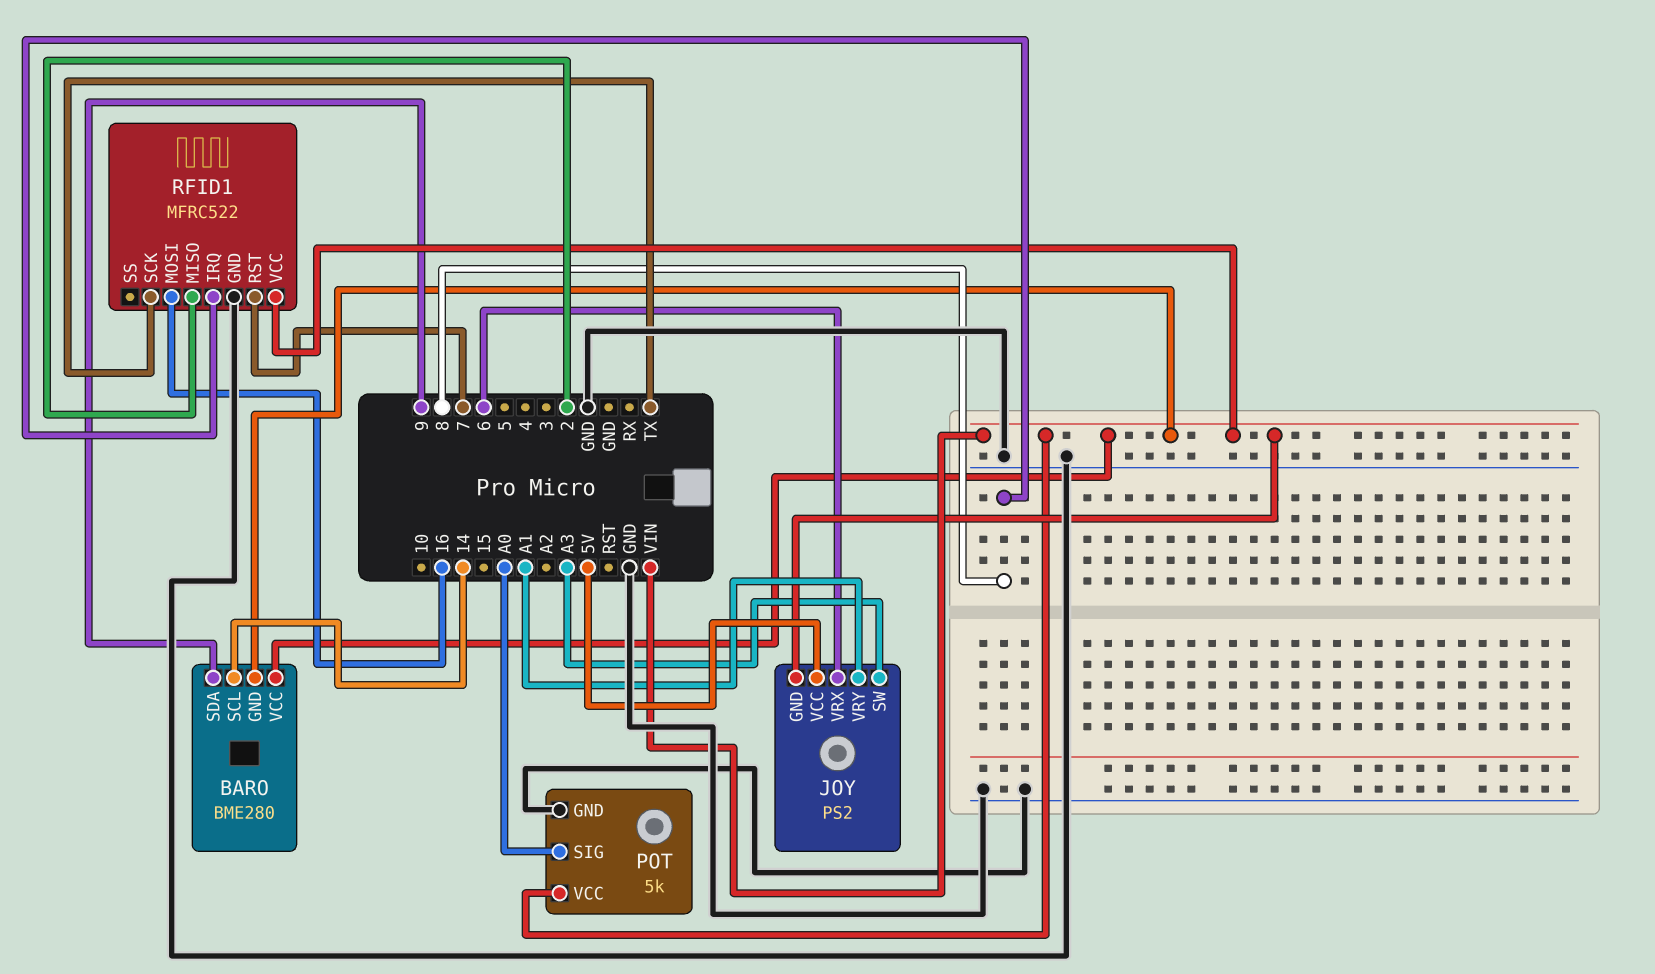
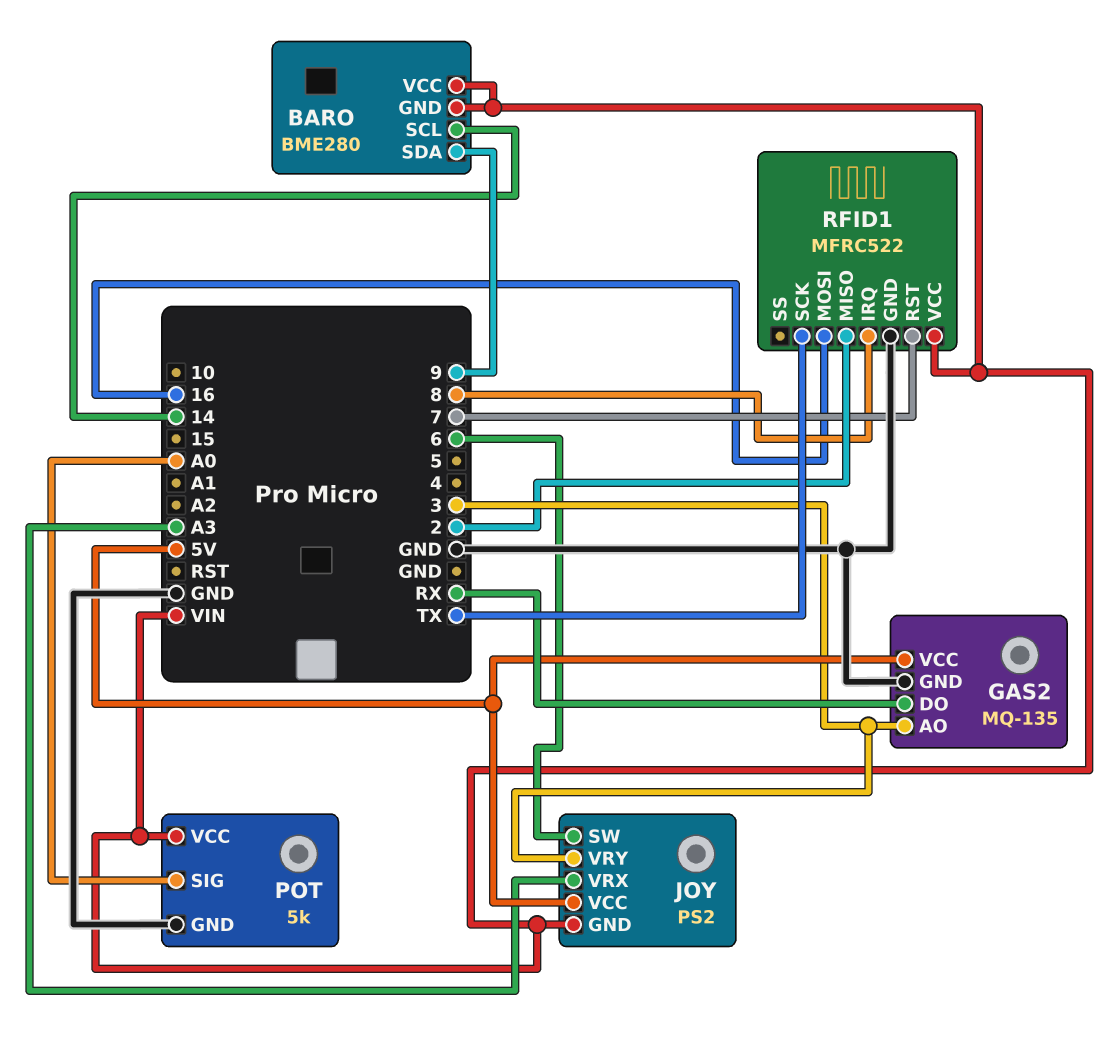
GAS2: none -> MQ-135
GAS2 pin AO: none -> 3
GAS2 pin DO: none -> RX
GAS2 pin GND: none -> GND
GAS2 pin VCC: none -> 5V
JOY pin SW: A3 -> 6
JOY pin VRX: 6 -> A3
JOY pin VRY: A1 -> 3

